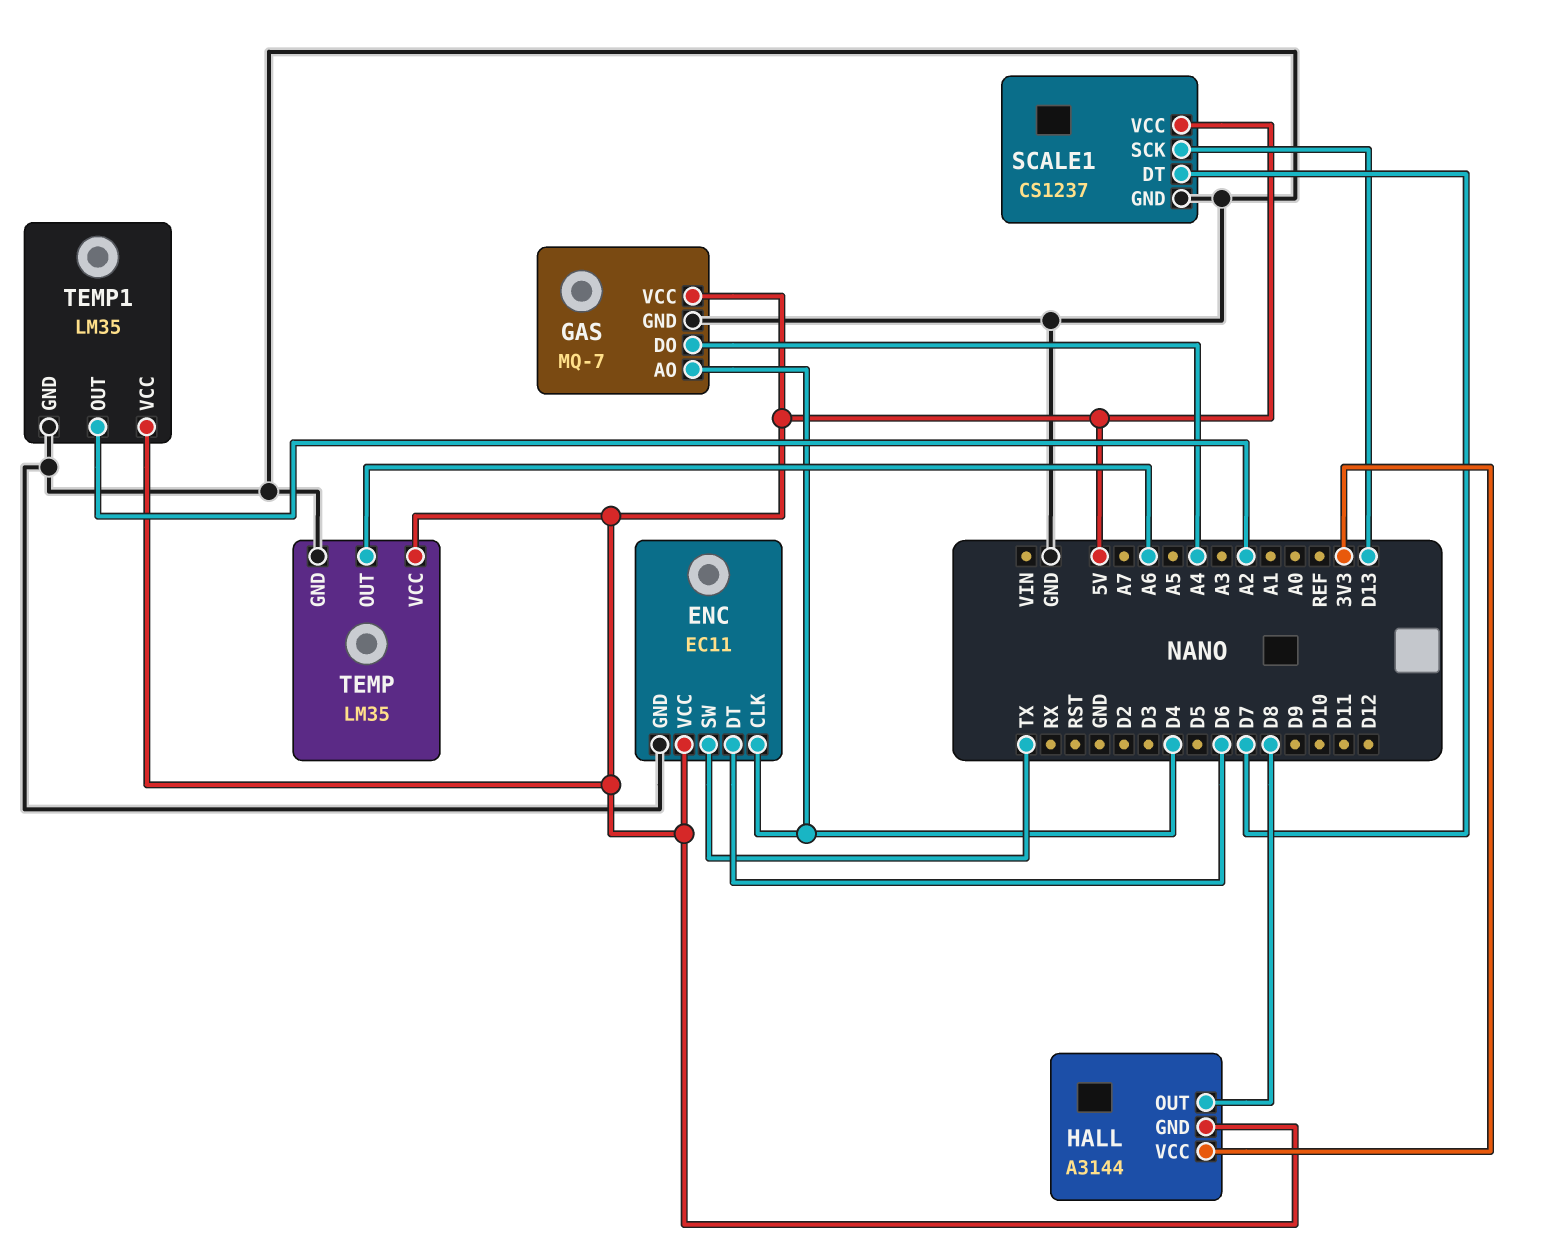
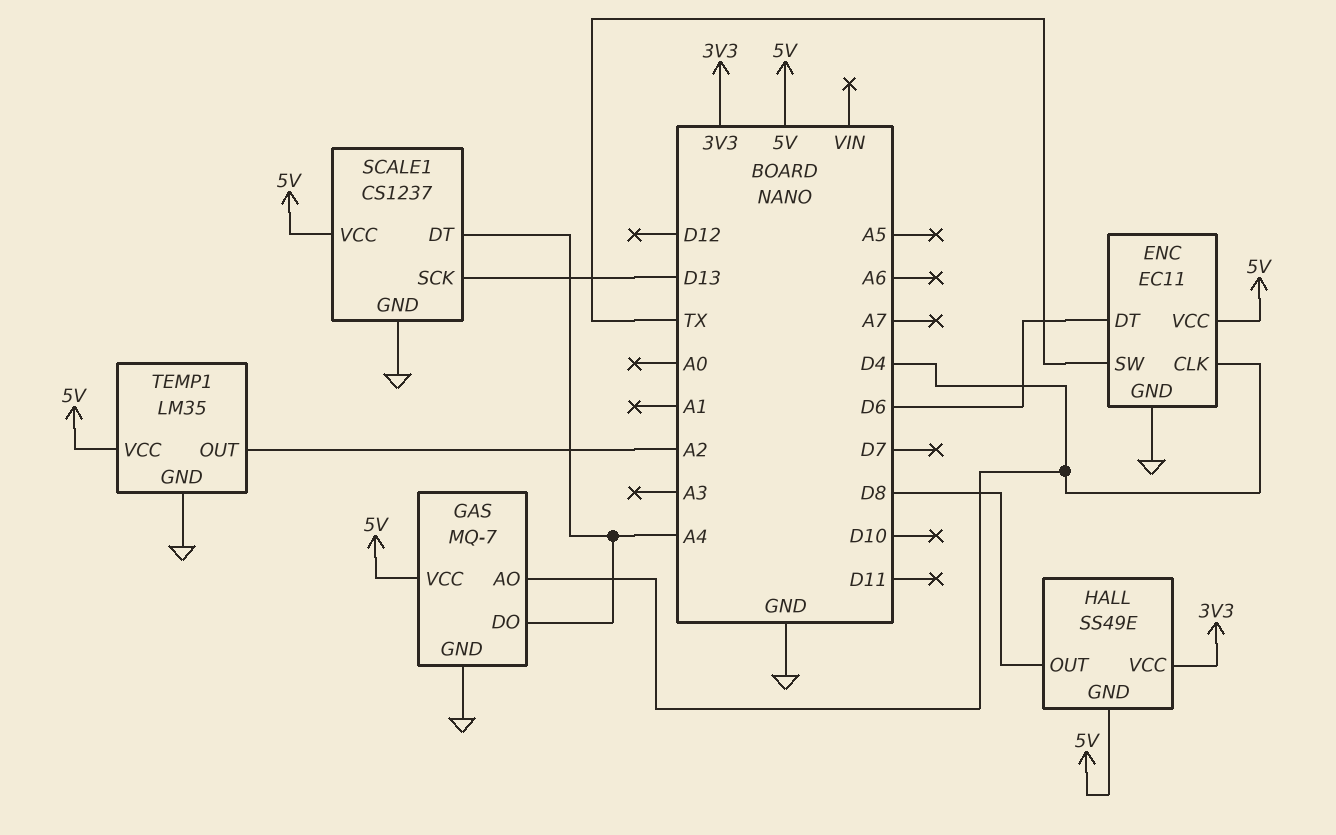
HALL: A3144 -> SS49E
SCALE1 pin DT: D7 -> A4
TEMP: LM35 -> none
TEMP pin GND: GND -> none
TEMP pin OUT: A6 -> none
TEMP pin VCC: 5V -> none

